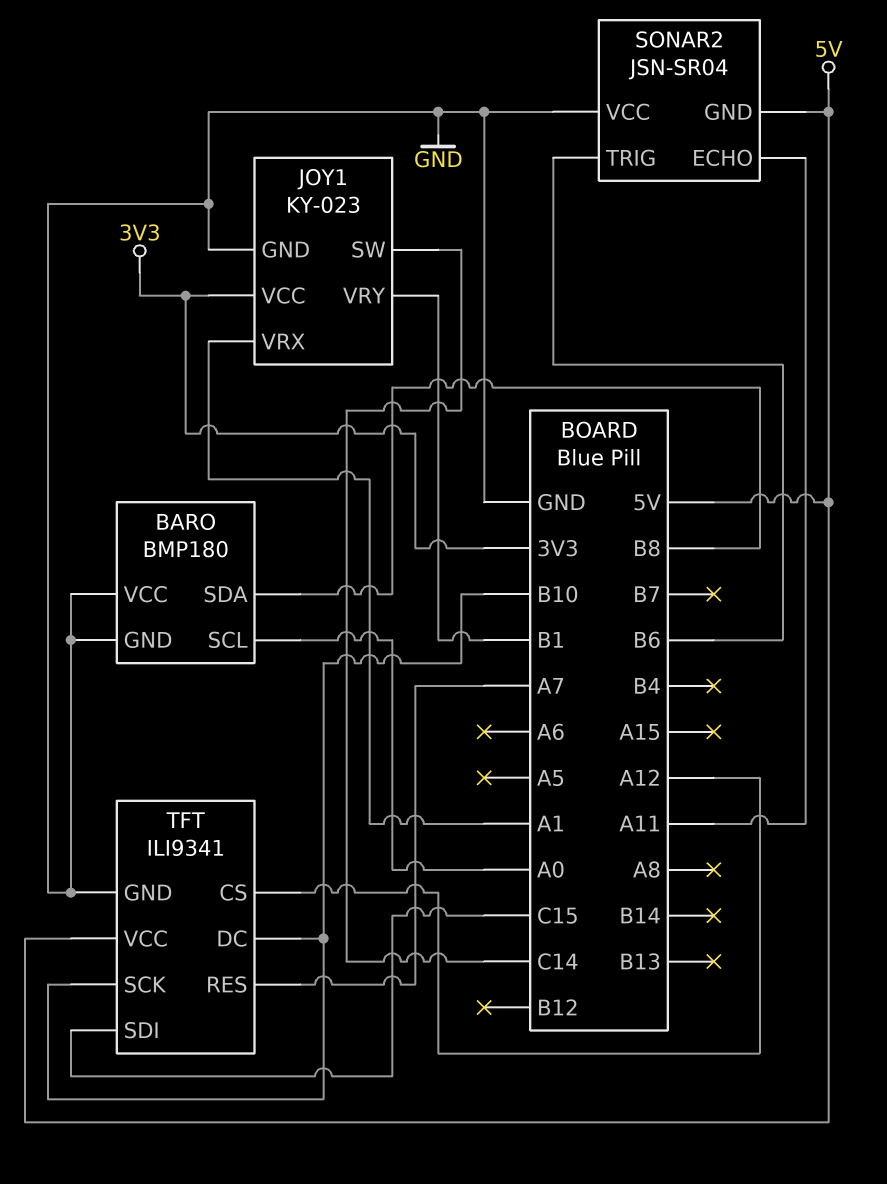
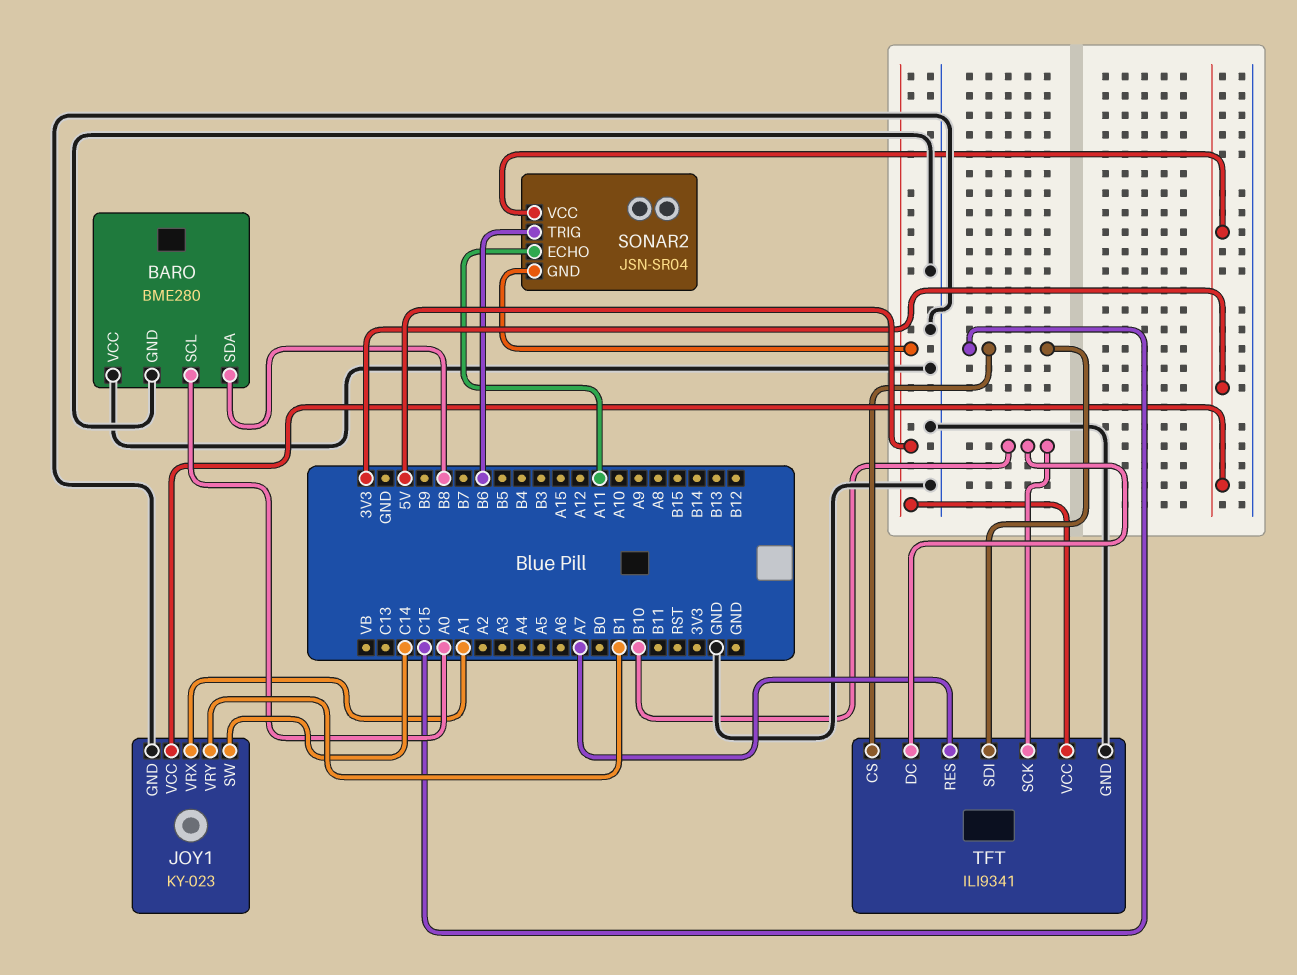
BARO: BMP180 -> BME280
SONAR2 pin VCC: GND -> 3V3
TFT pin CS: A12 -> C15

